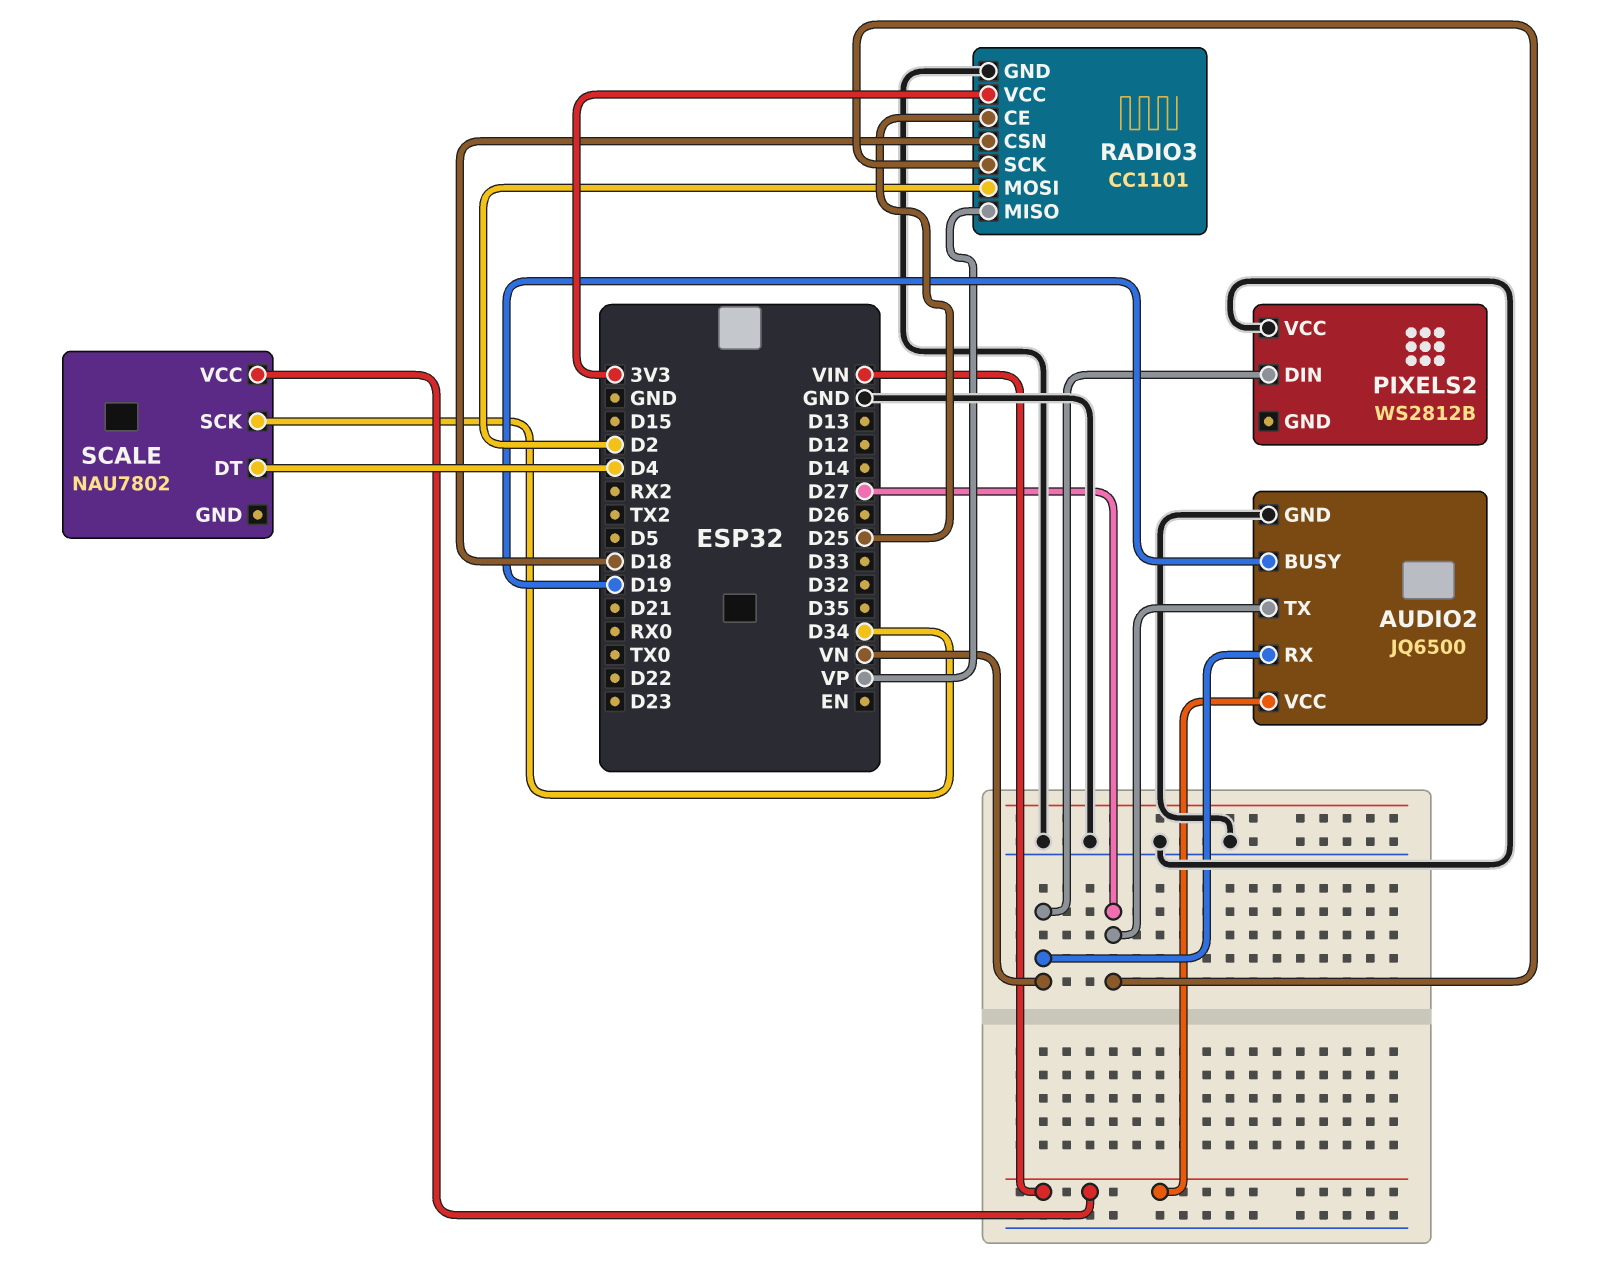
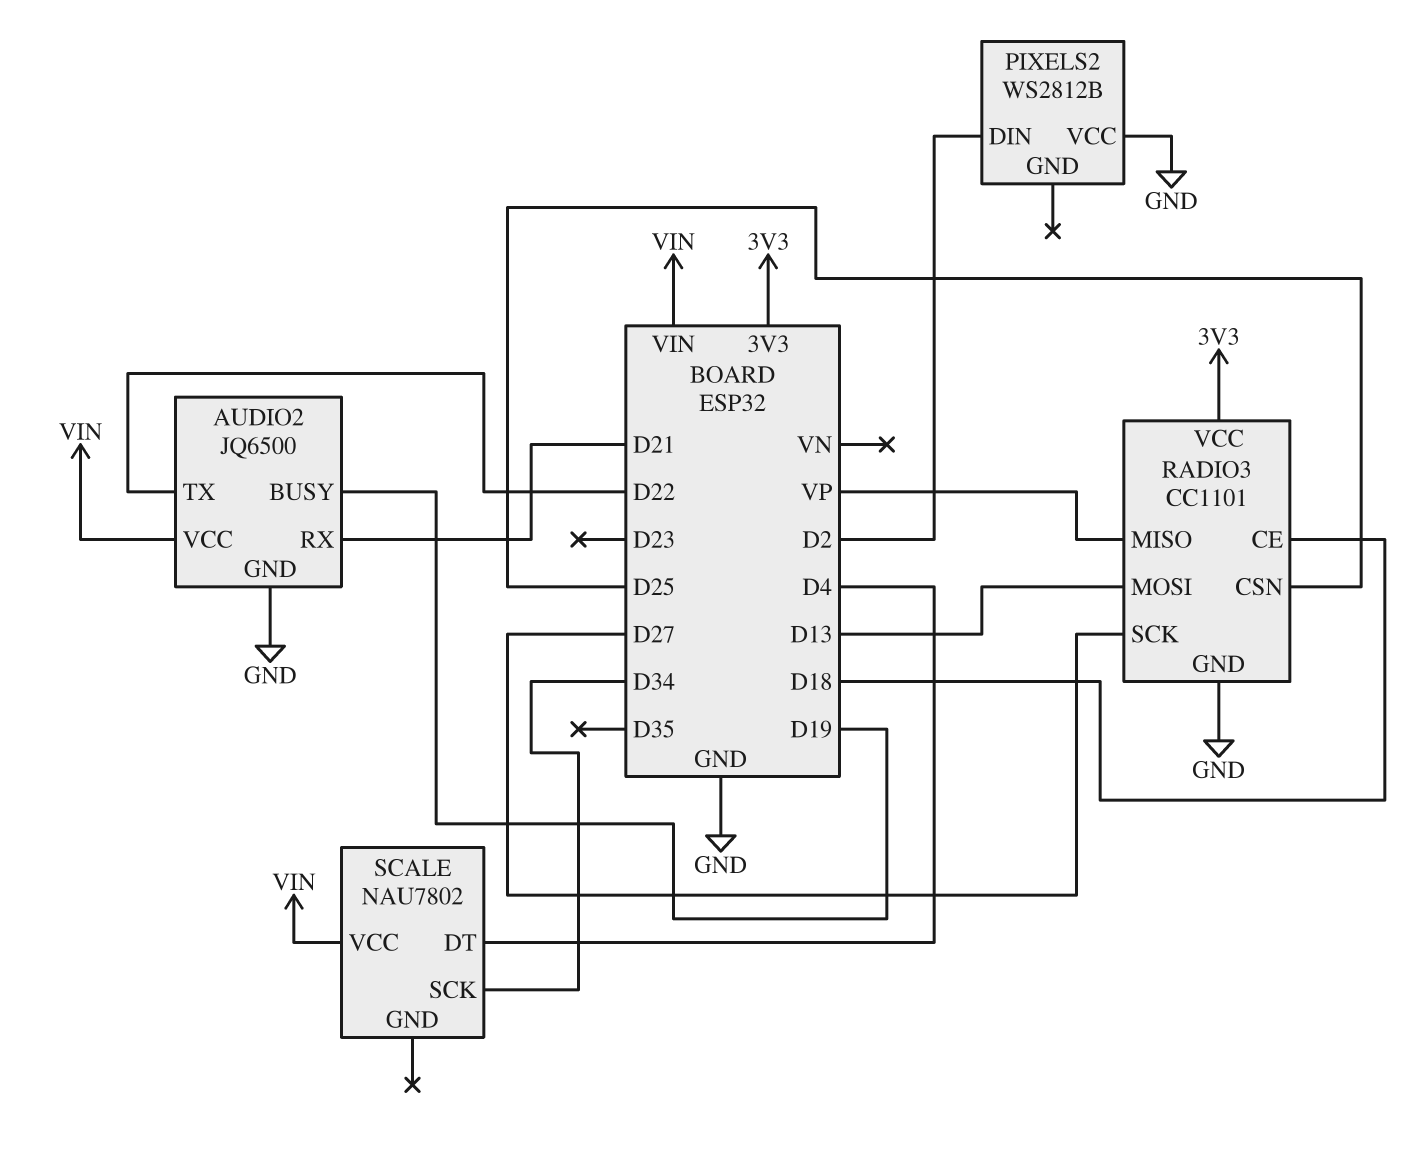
AUDIO2 pin RX: VN -> D21
AUDIO2 pin TX: D27 -> D22
PIXELS2 pin DIN: VN -> D2
RADIO3 pin CE: D25 -> D18
RADIO3 pin CSN: D18 -> D25
RADIO3 pin MOSI: D2 -> D13

